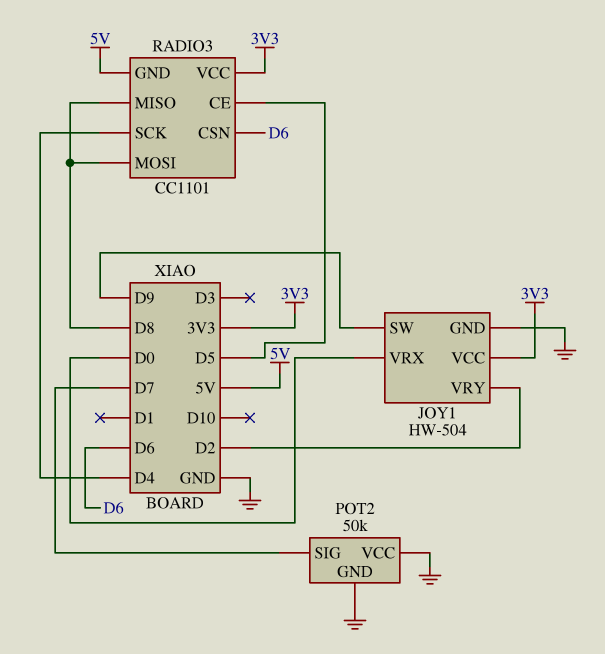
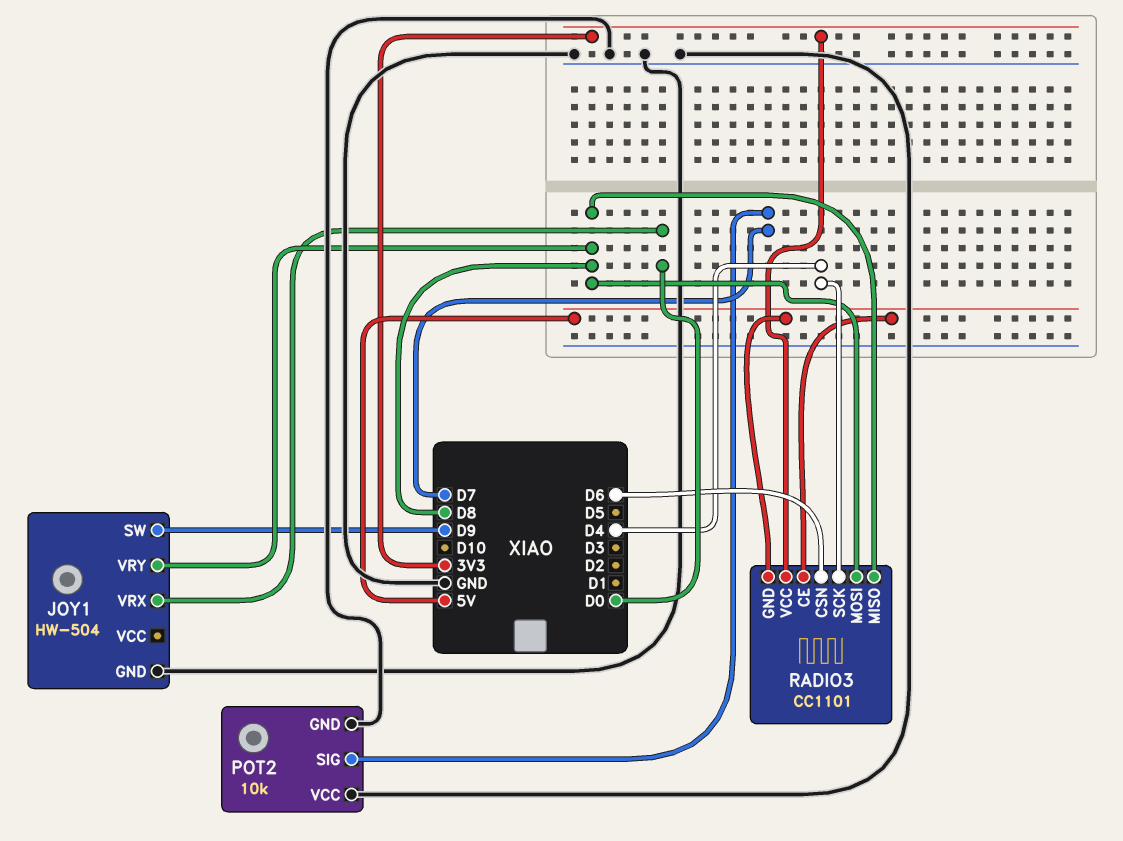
JOY1 pin VCC: 3V3 -> none
JOY1 pin VRY: D2 -> D8
POT2: 50k -> 10k
RADIO3 pin CE: D5 -> 5V

